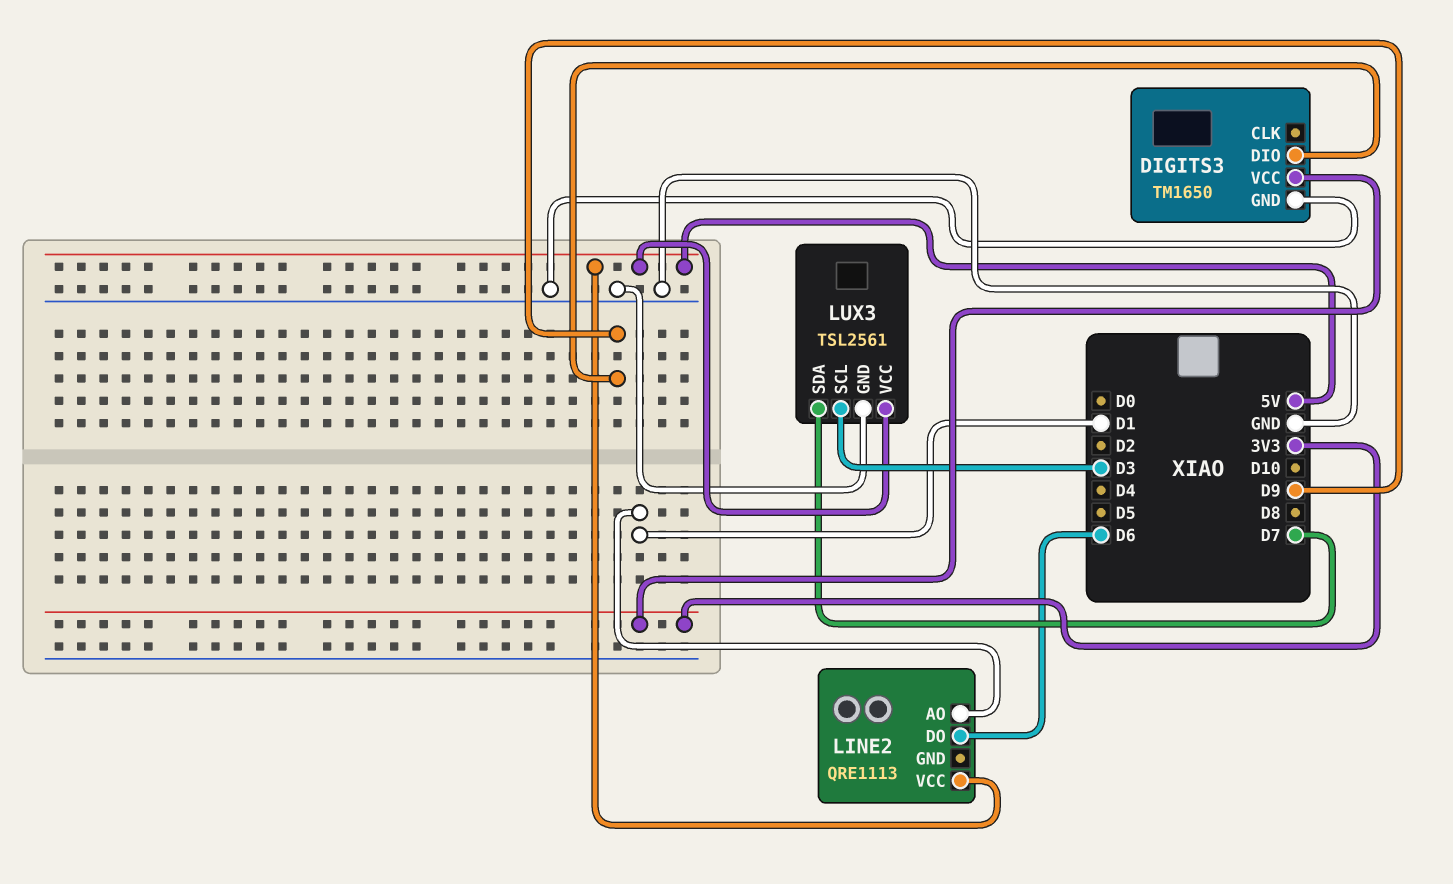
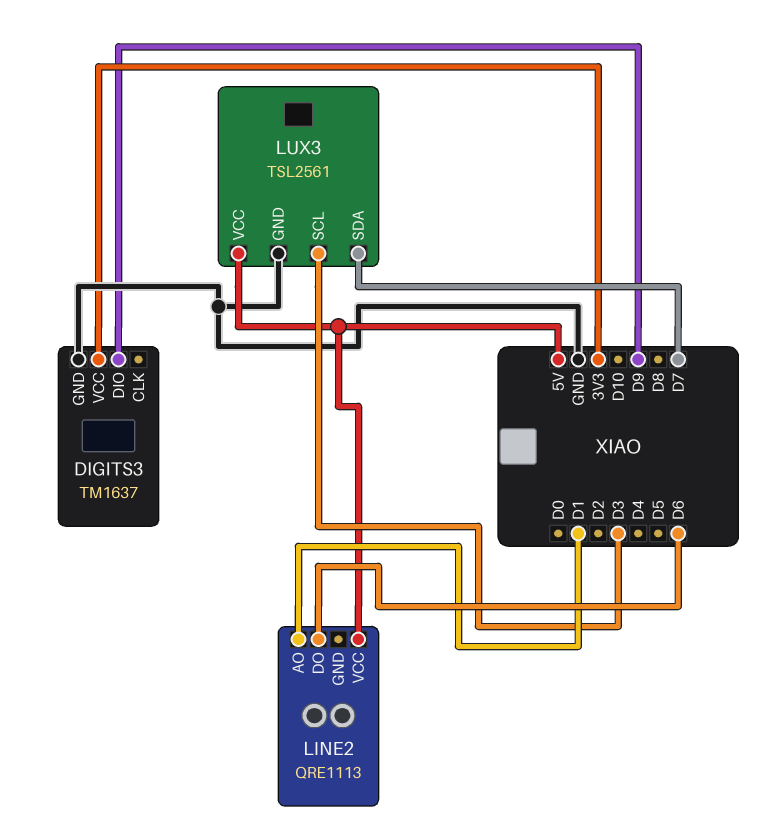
DIGITS3: TM1650 -> TM1637

